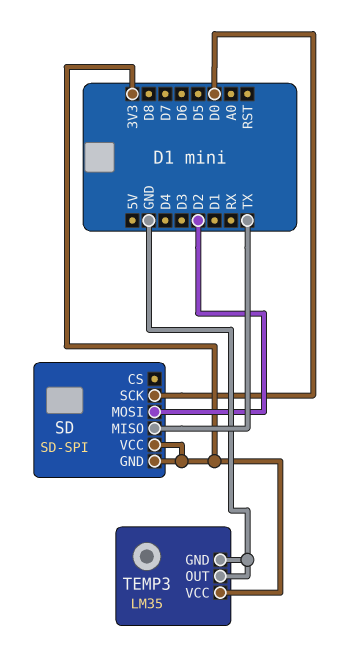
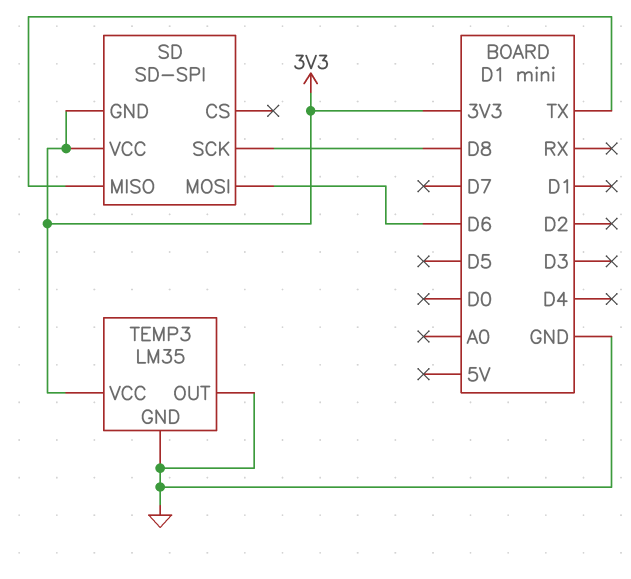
SD pin MOSI: D2 -> D6
SD pin SCK: D0 -> D8

